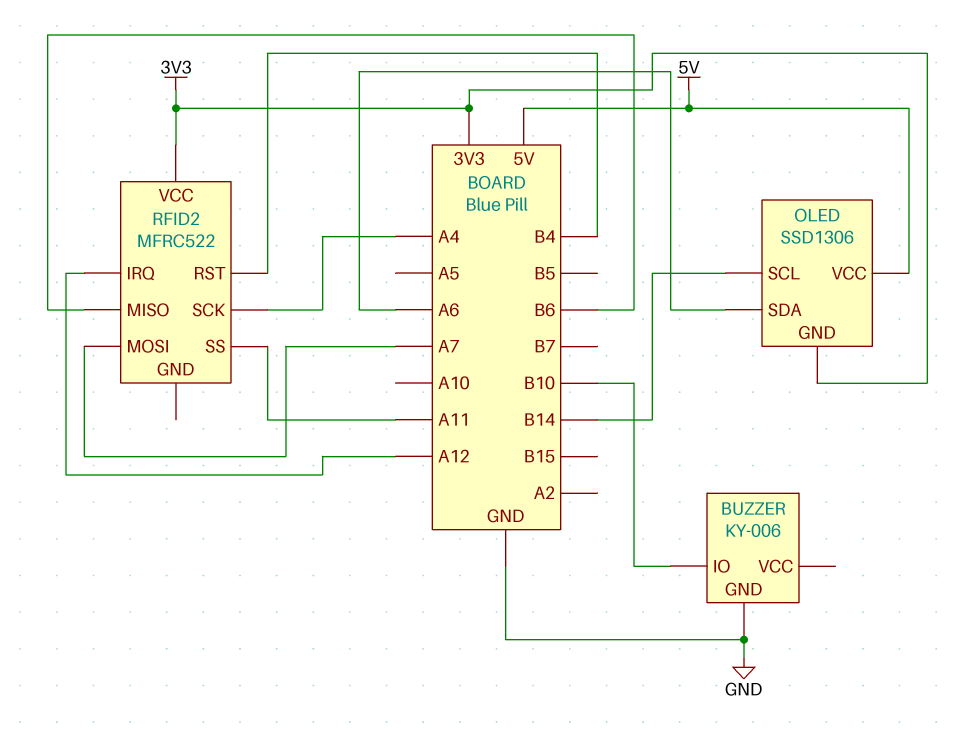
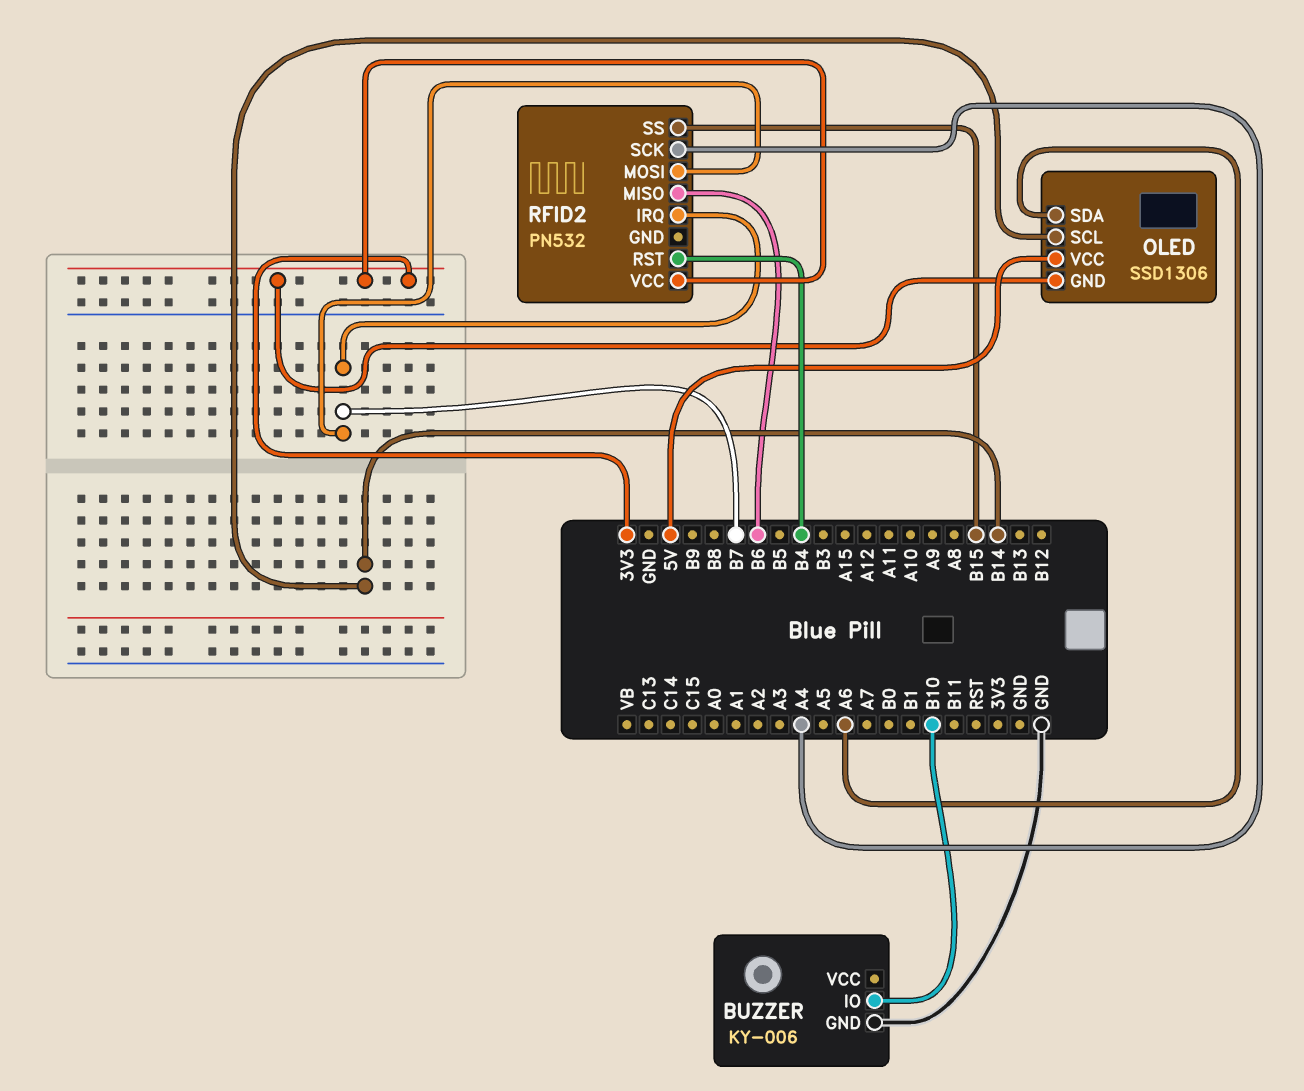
RFID2: MFRC522 -> PN532
RFID2 pin IRQ: A12 -> B7
RFID2 pin MOSI: A7 -> B7
RFID2 pin SS: A11 -> B15

